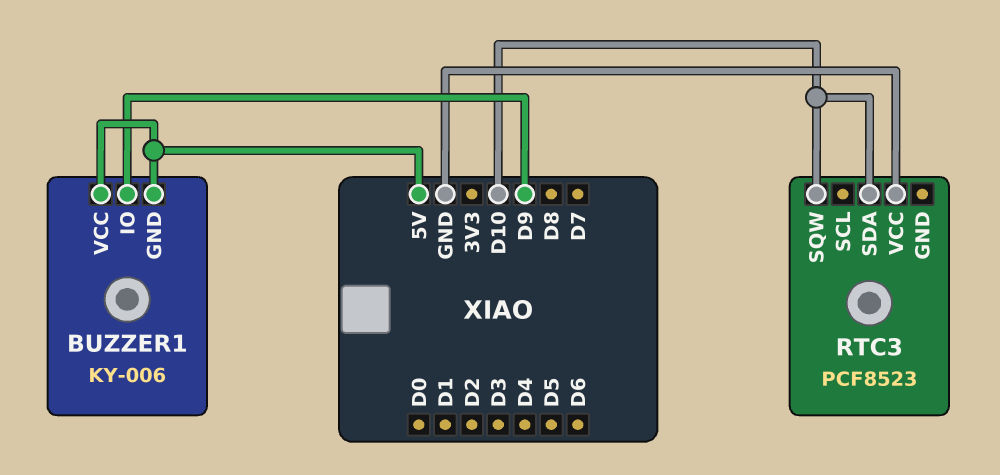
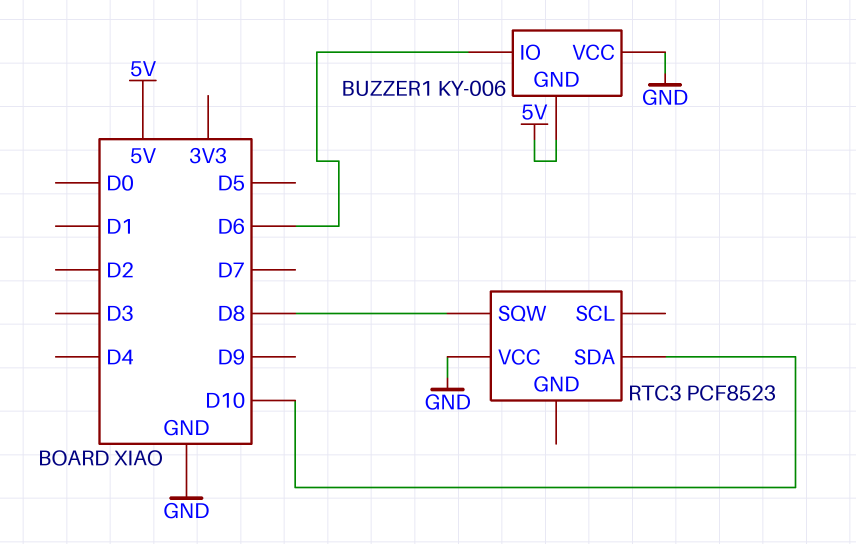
BUZZER1 pin IO: D9 -> D6
BUZZER1 pin VCC: 5V -> GND
RTC3 pin SQW: D10 -> D8

